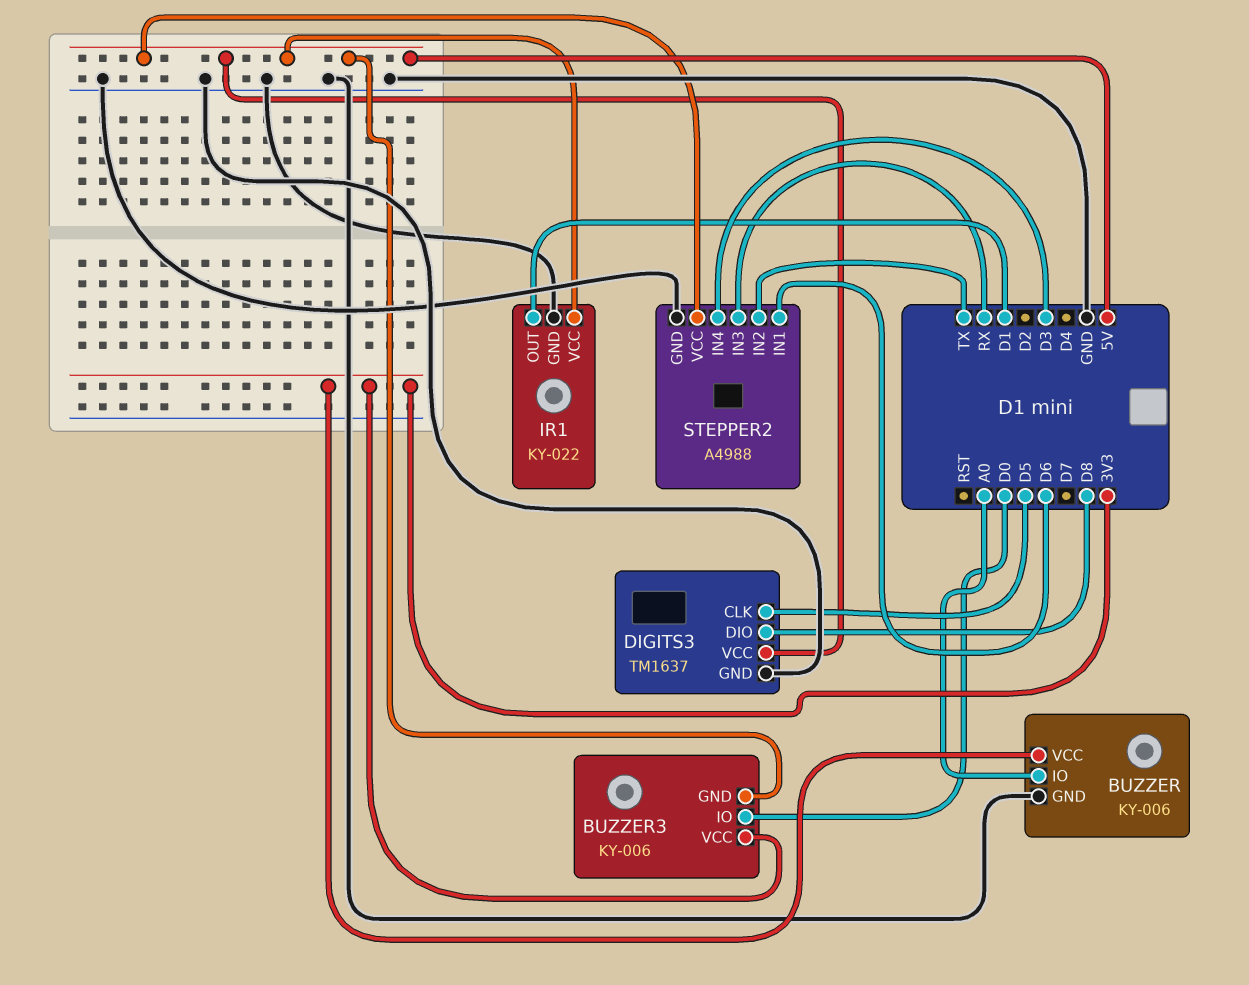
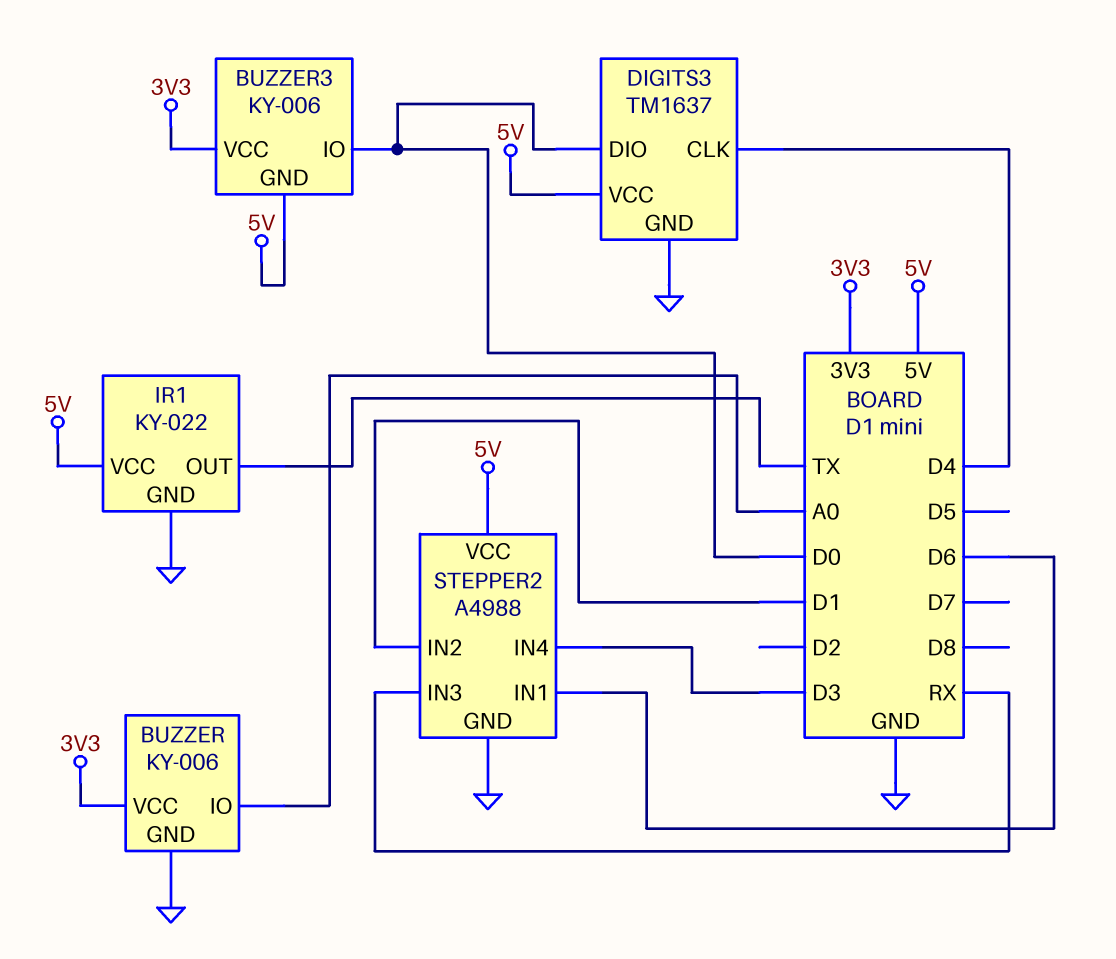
DIGITS3 pin CLK: D5 -> D4
DIGITS3 pin DIO: D8 -> D0
IR1 pin OUT: D1 -> TX
STEPPER2 pin IN2: TX -> D1

